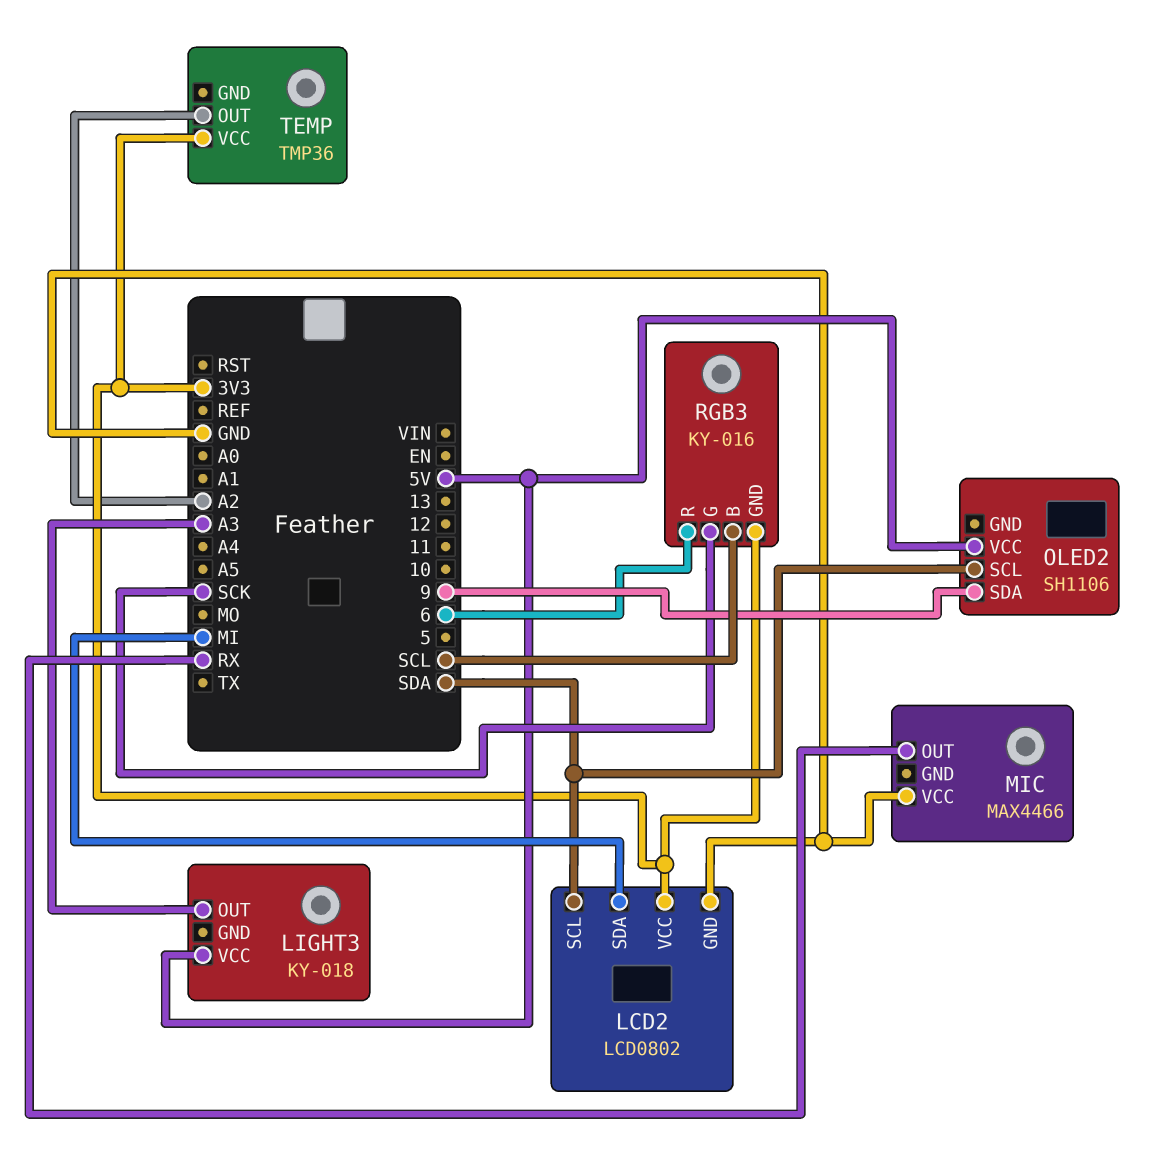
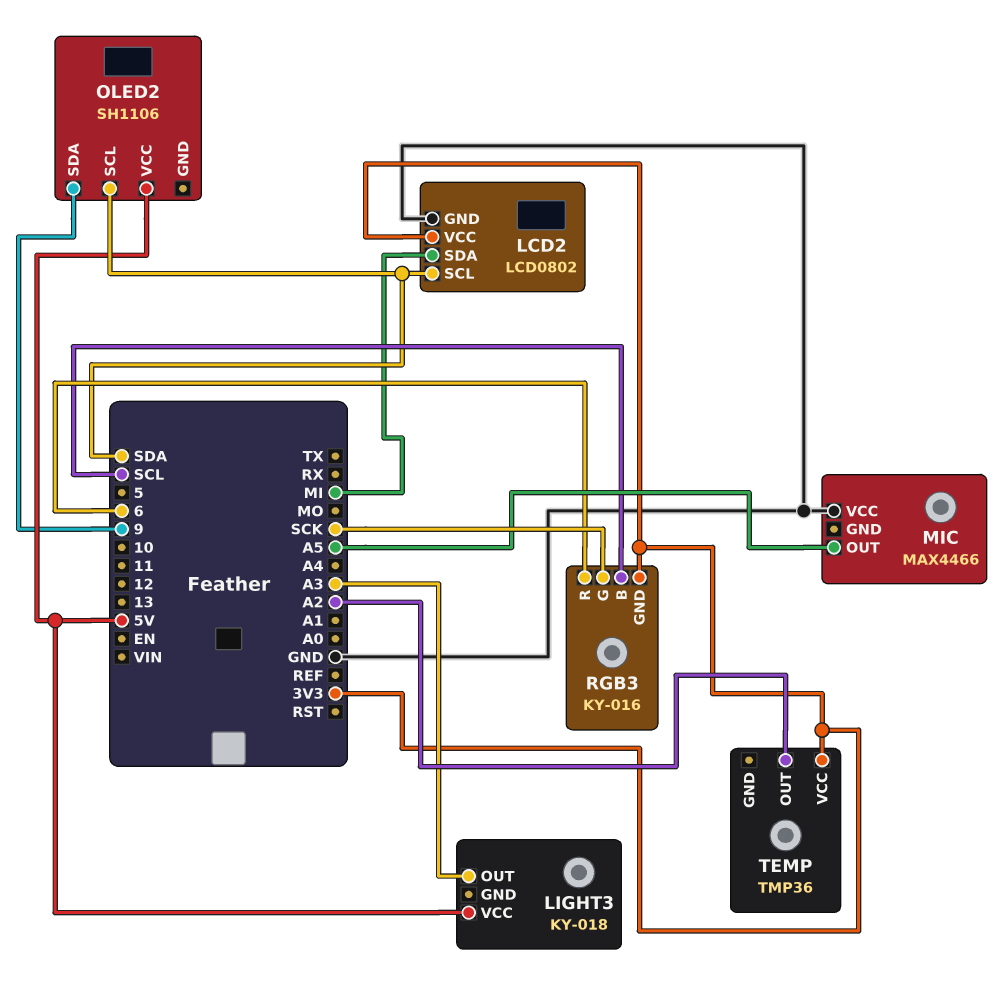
MIC pin OUT: RX -> A5

